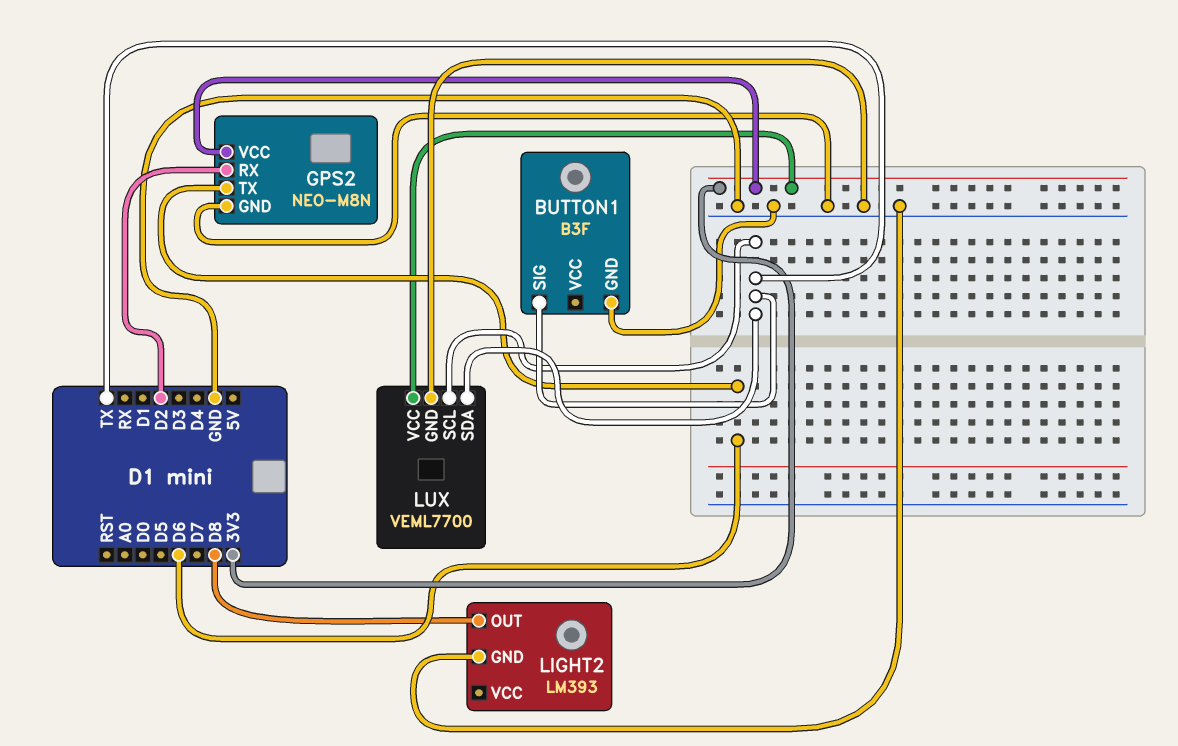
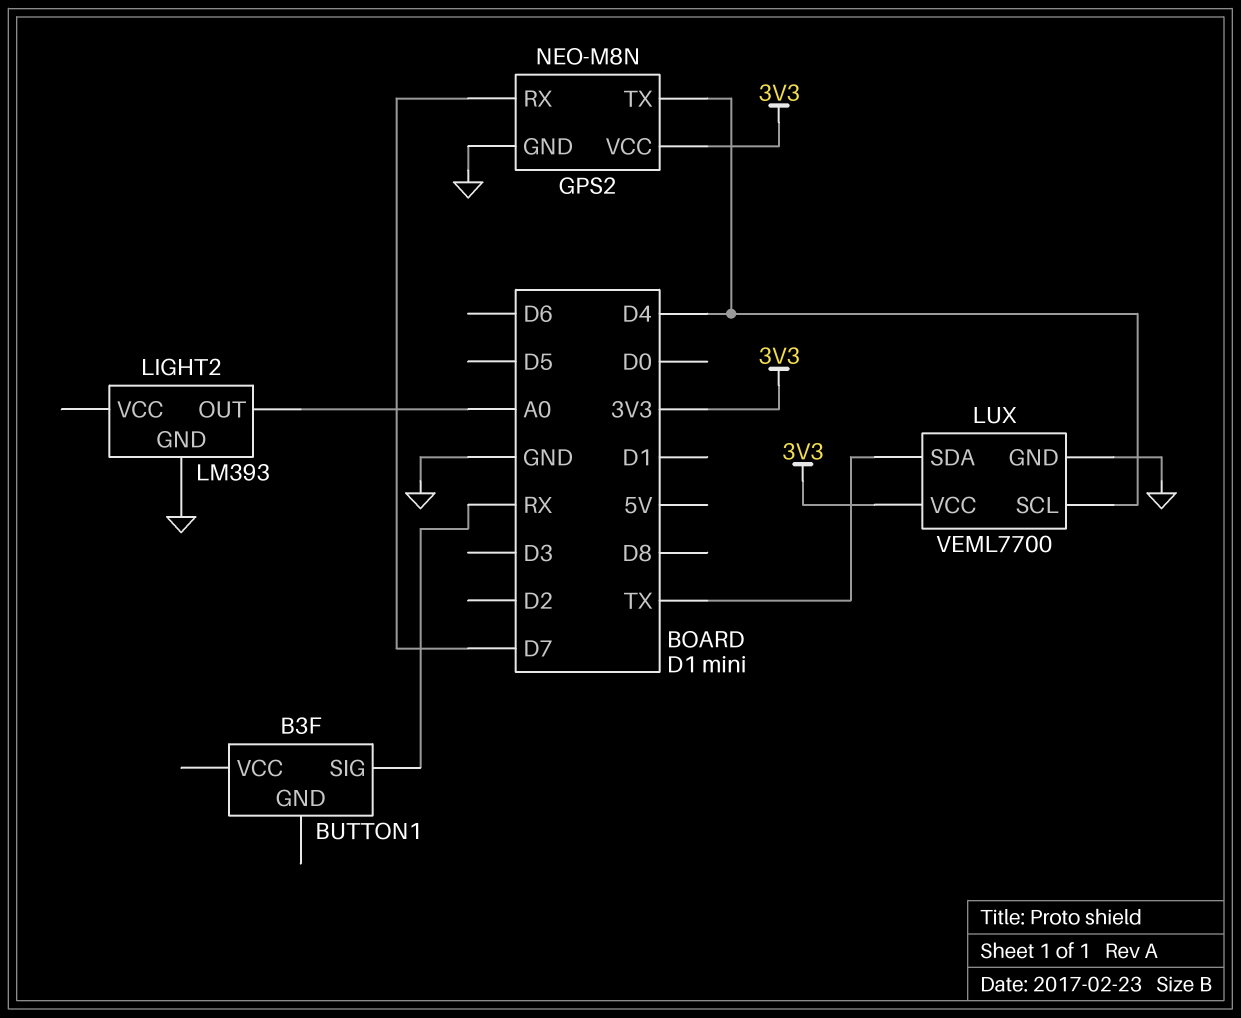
BUTTON1 pin GND: GND -> none
BUTTON1 pin SIG: TX -> RX
GPS2 pin RX: D2 -> D7
GPS2 pin TX: D6 -> D4
LIGHT2 pin OUT: D8 -> A0
LUX pin SCL: TX -> D4

